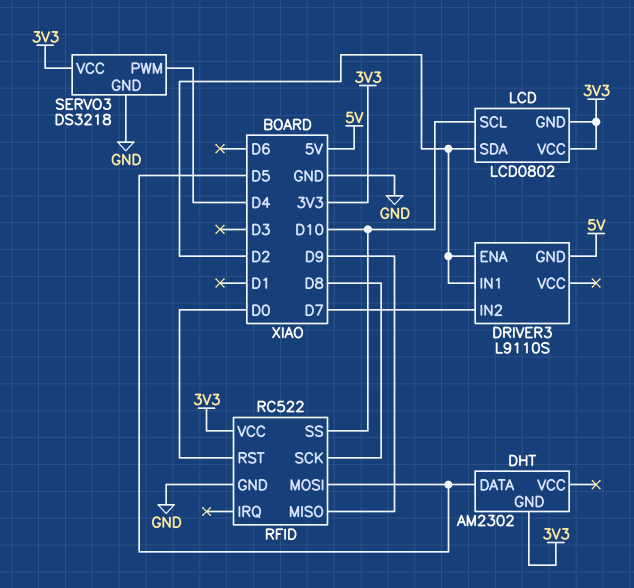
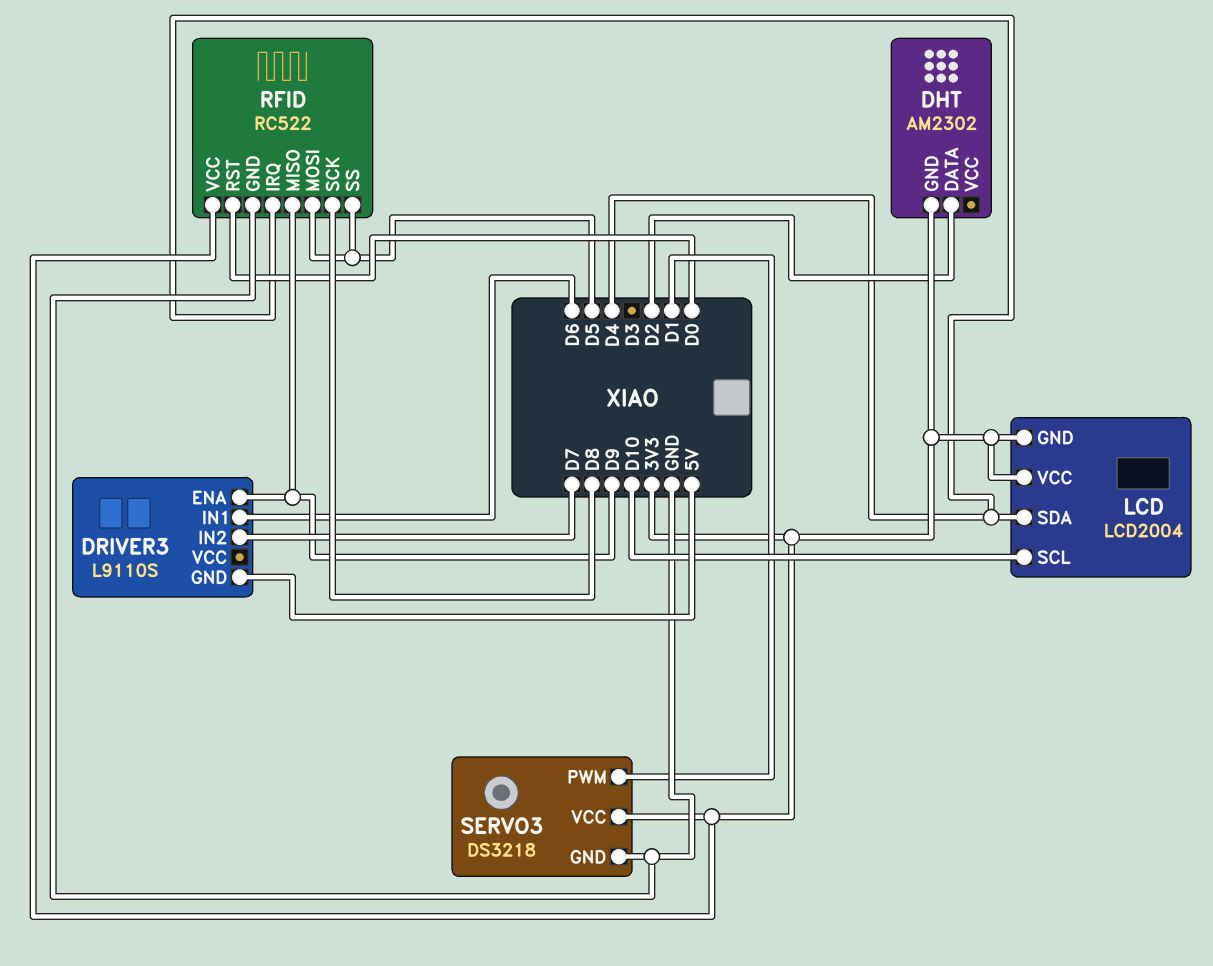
DHT pin DATA: D5 -> D2
DRIVER3 pin ENA: D2 -> D9
DRIVER3 pin IN1: D2 -> D6
LCD: LCD0802 -> LCD2004
LCD pin SDA: D2 -> D4
RFID pin IRQ: none -> D4
RFID pin SS: D10 -> D5
SERVO3 pin PWM: D4 -> D1

